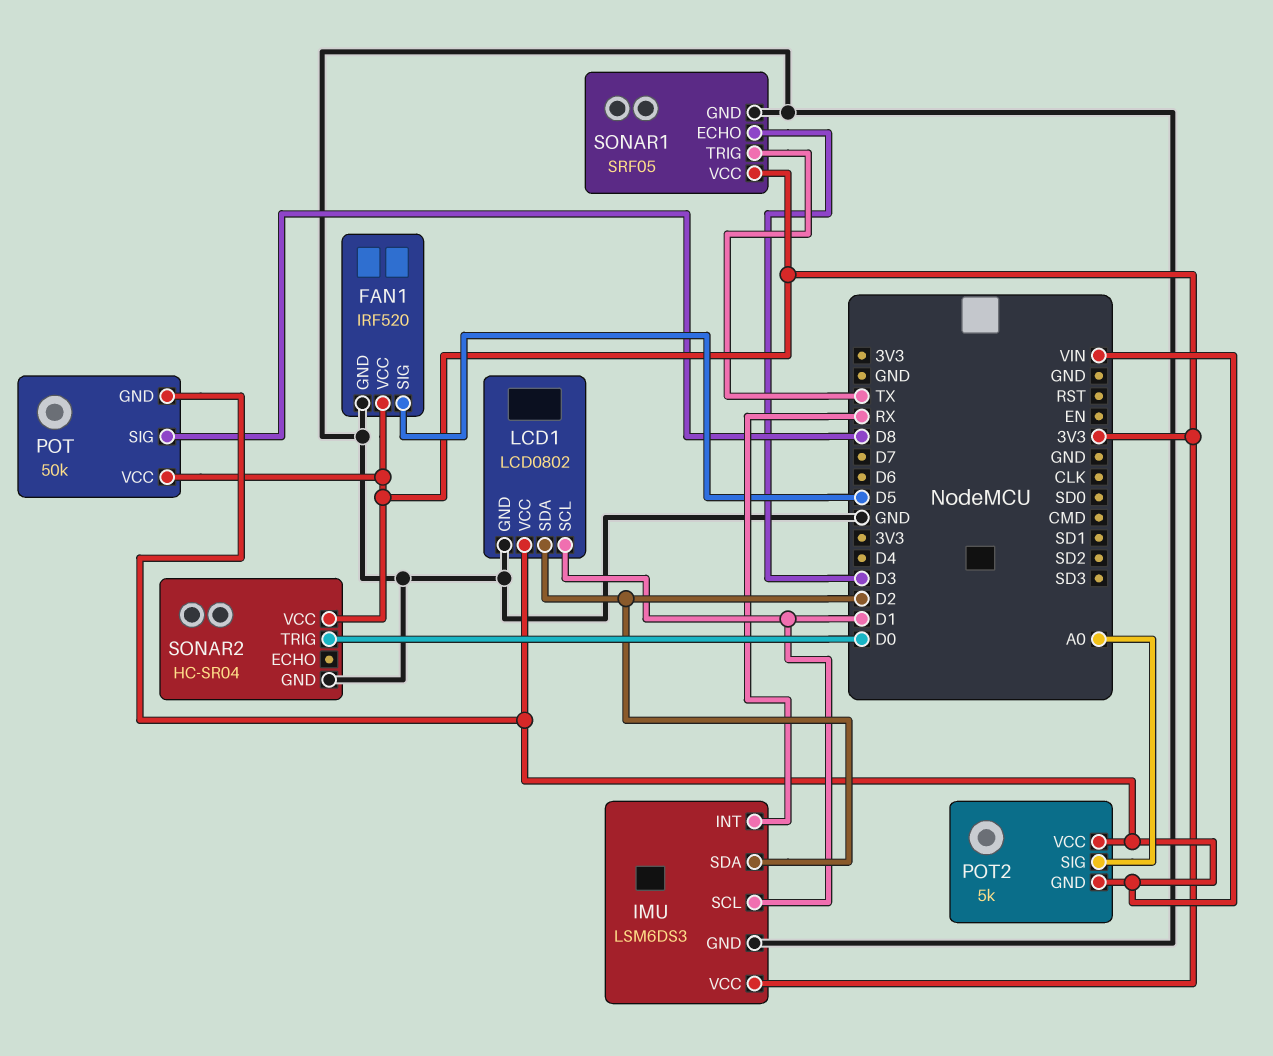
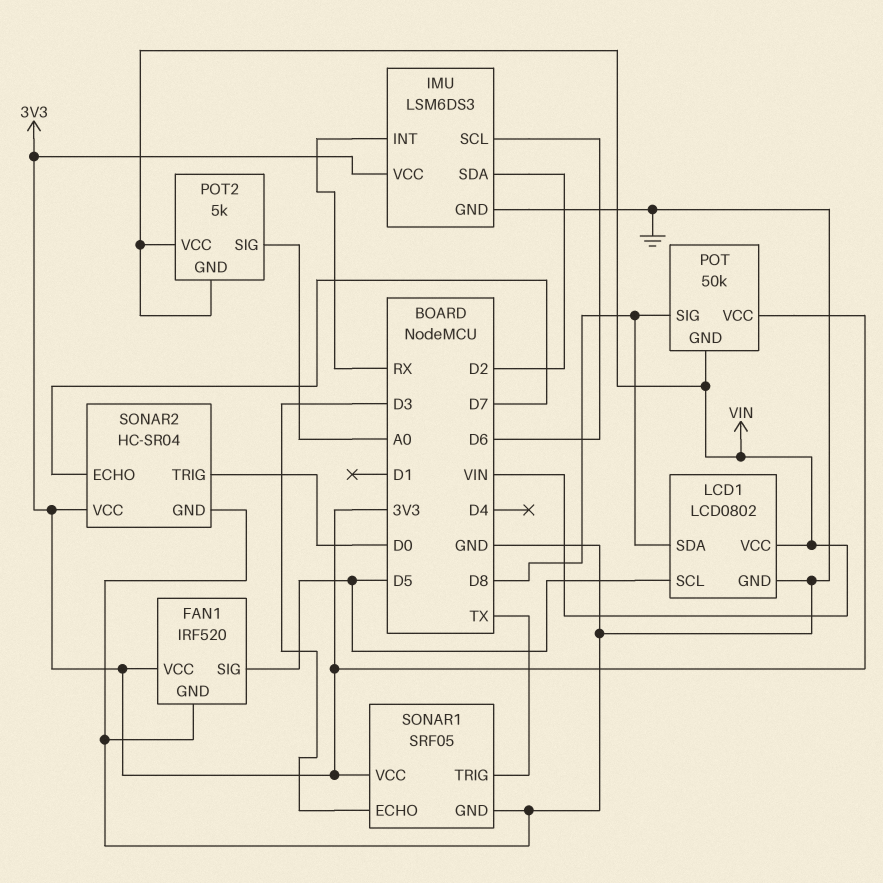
IMU pin SCL: D1 -> D6
LCD1 pin SCL: D1 -> D5
LCD1 pin SDA: D2 -> D8
SONAR2 pin ECHO: none -> D7

